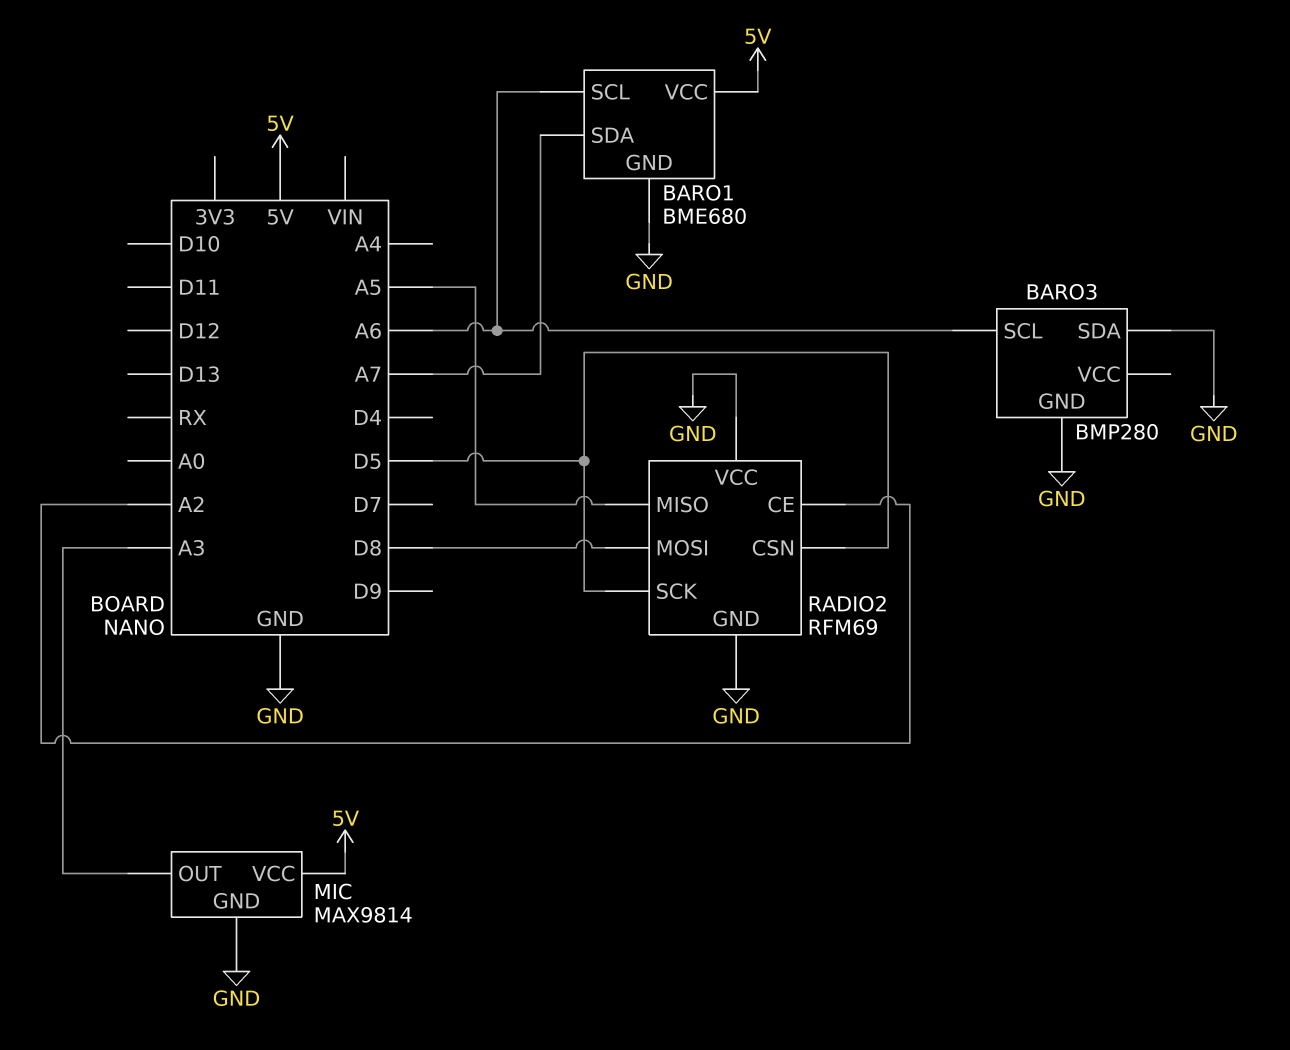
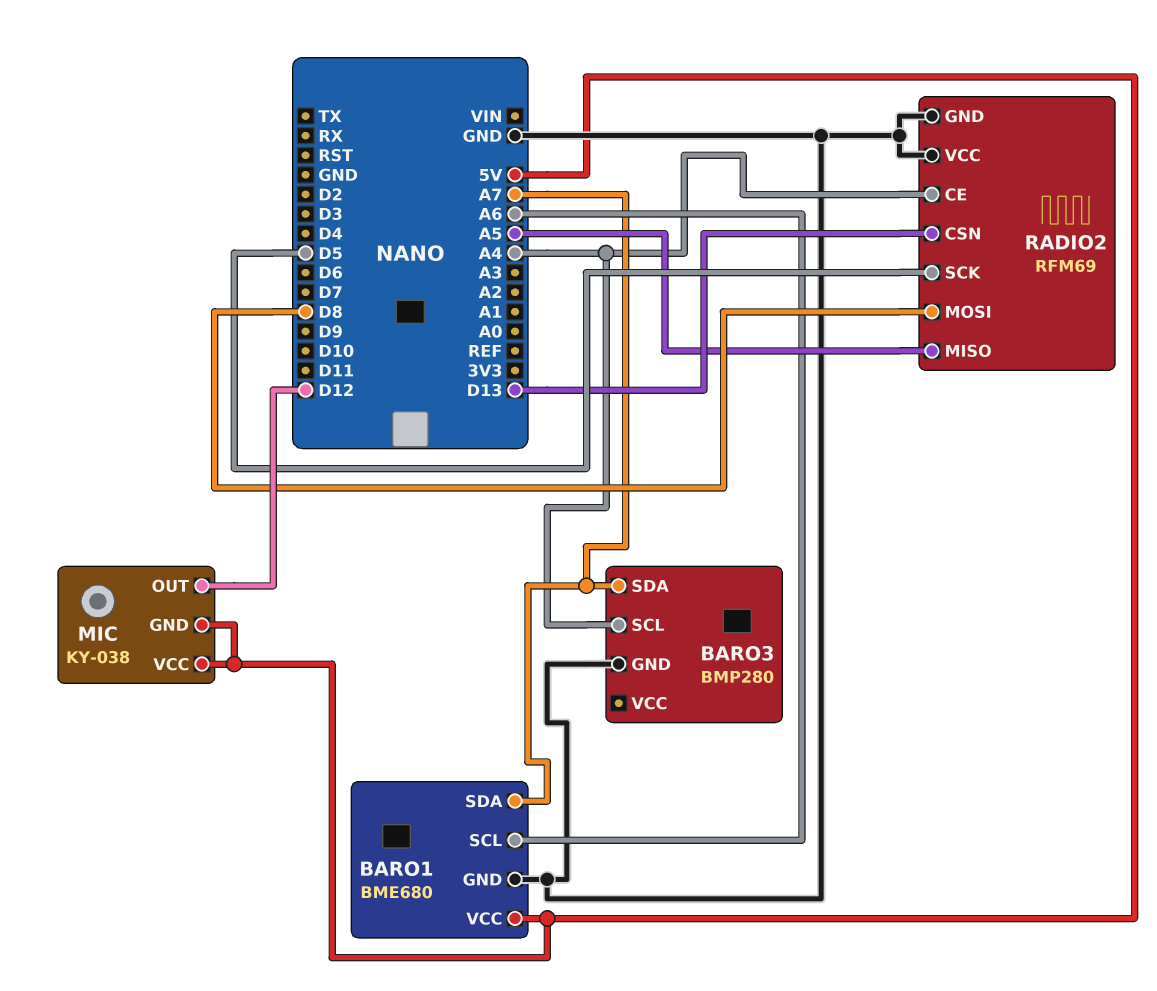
BARO3 pin SCL: A6 -> A4
BARO3 pin SDA: GND -> A7
MIC: MAX9814 -> KY-038
MIC pin GND: GND -> 5V
MIC pin OUT: A3 -> D12
RADIO2 pin CE: A2 -> A4
RADIO2 pin CSN: D5 -> D13

